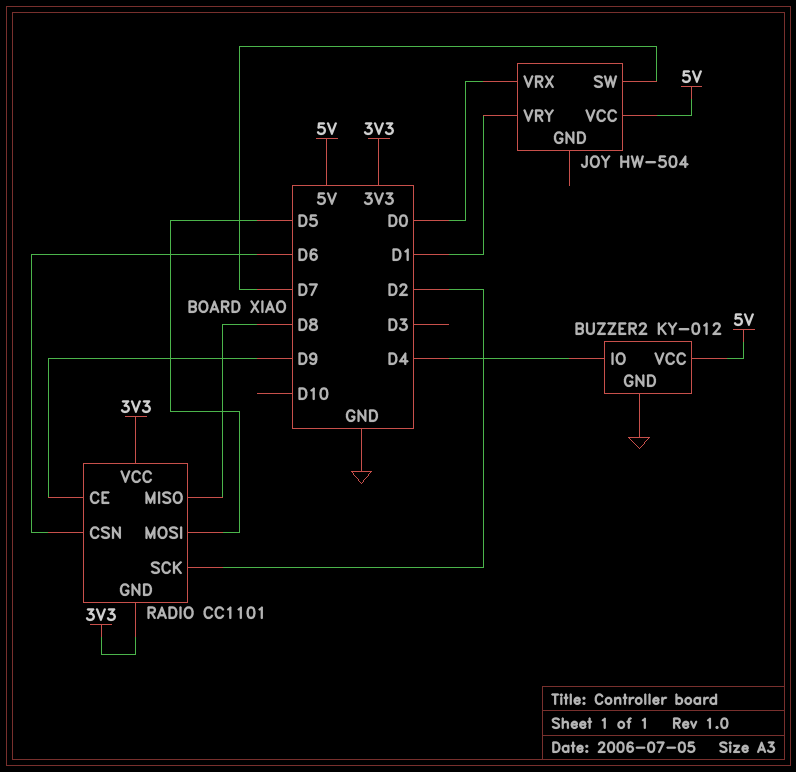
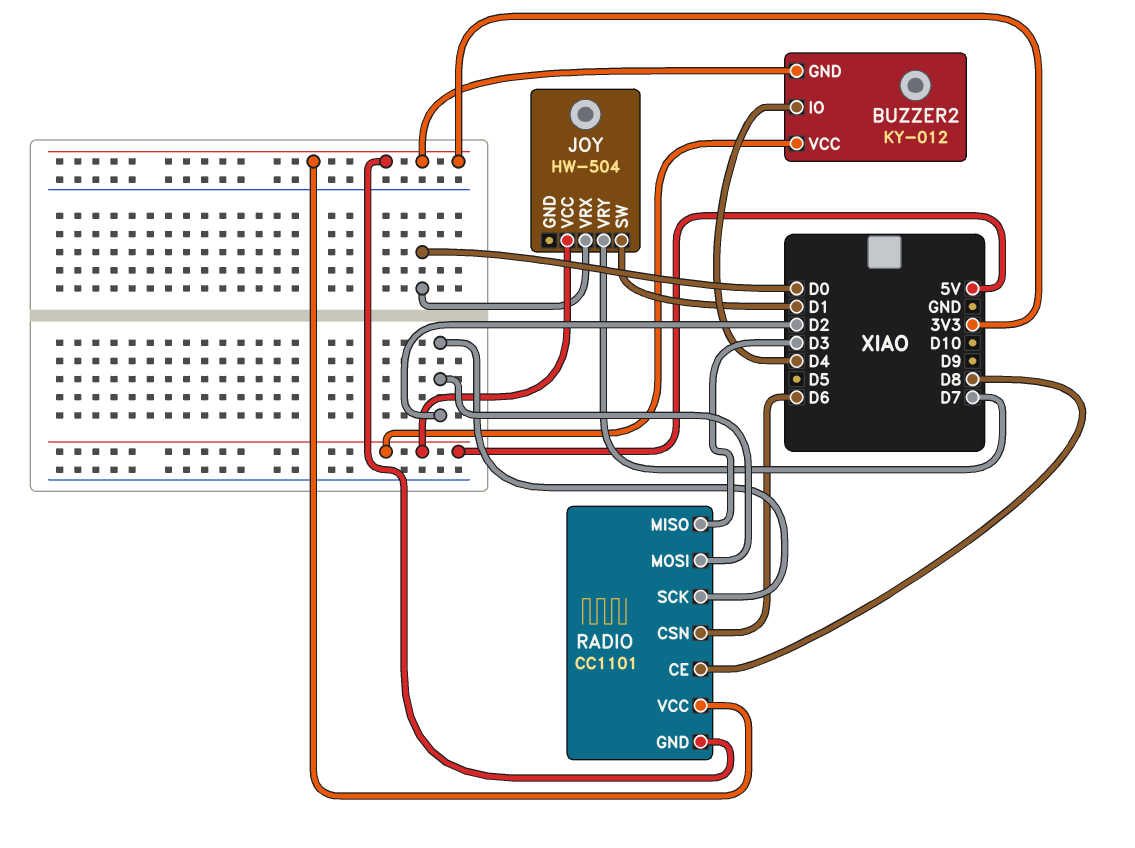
BUZZER2 pin GND: GND -> 3V3
JOY pin SW: D7 -> D1
JOY pin VRY: D1 -> D7
RADIO pin CE: D9 -> D8
RADIO pin MISO: D8 -> D3
RADIO pin MOSI: D5 -> D2

